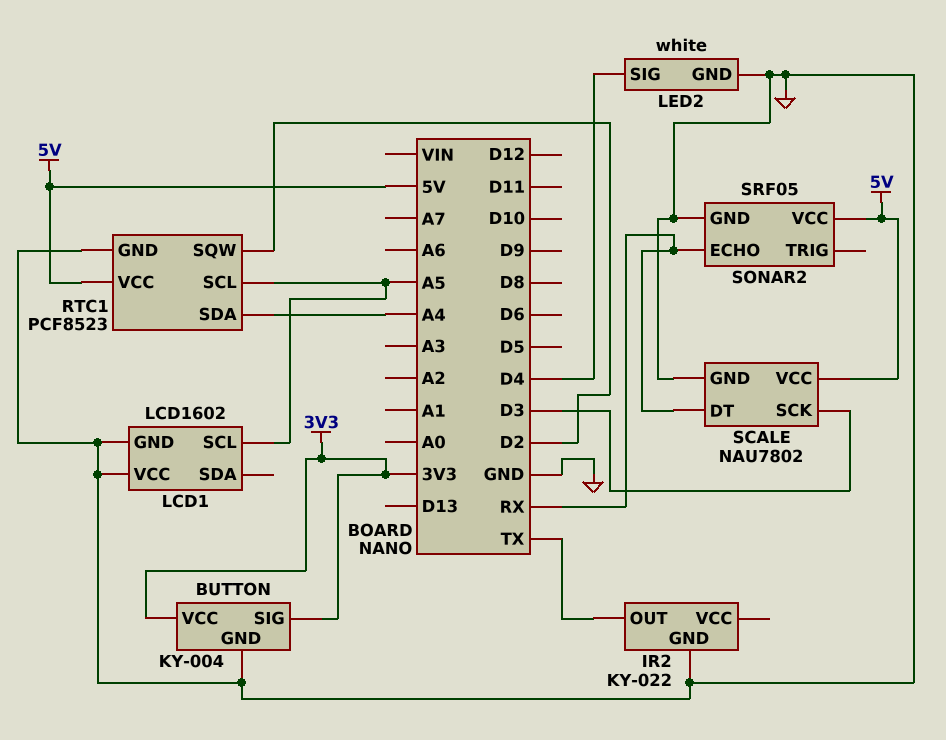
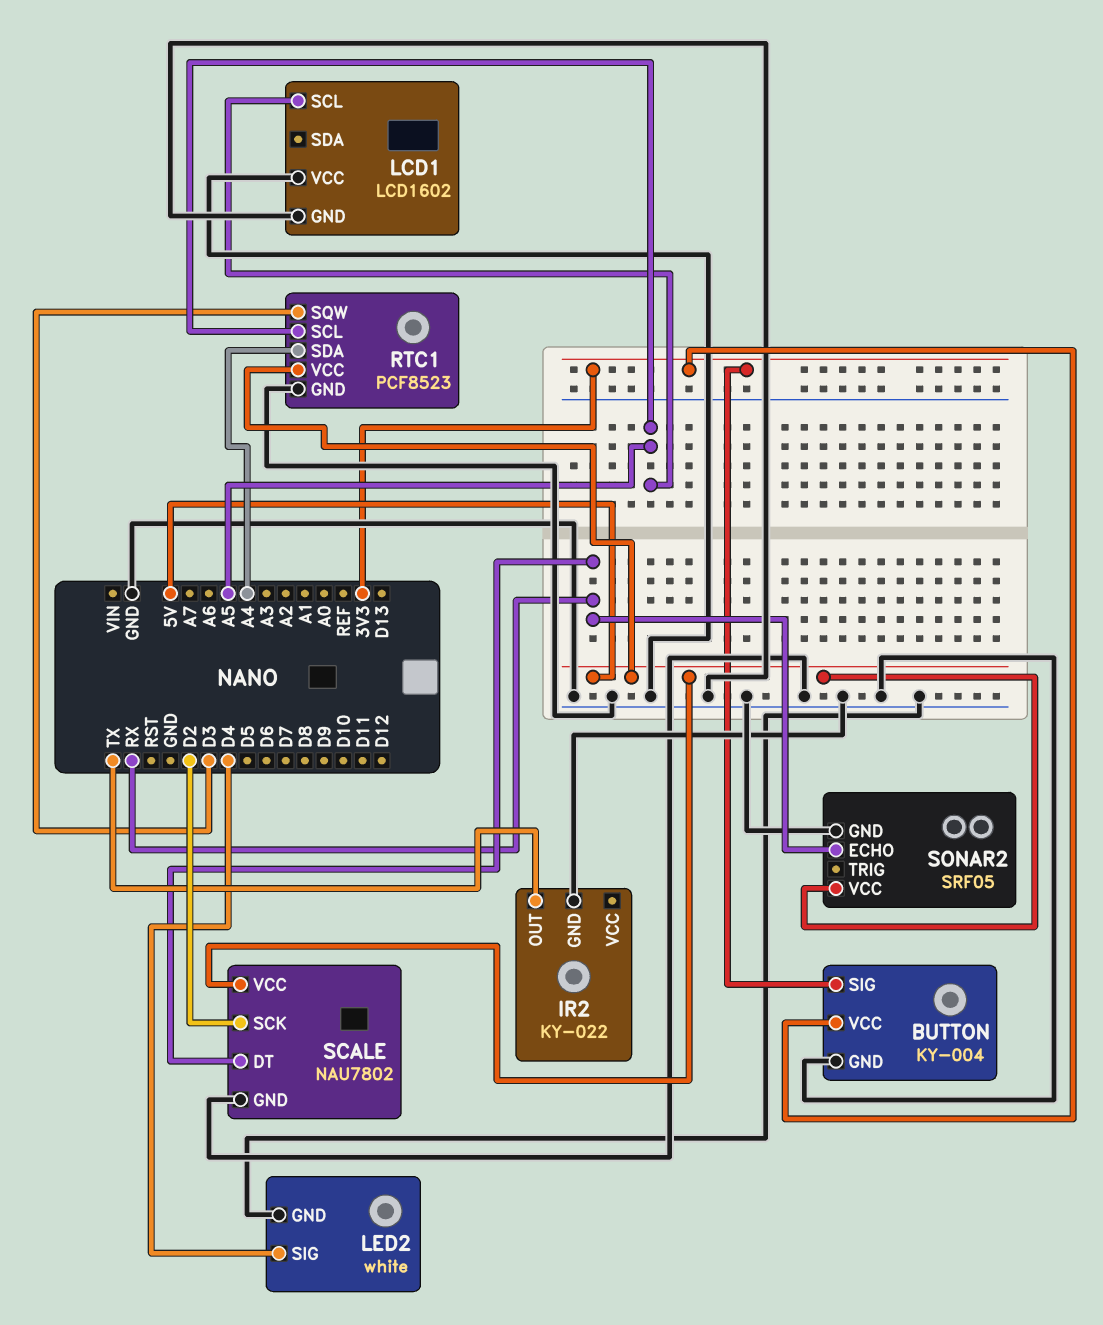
RTC1 pin SQW: D2 -> D3
SCALE pin SCK: D3 -> D2

